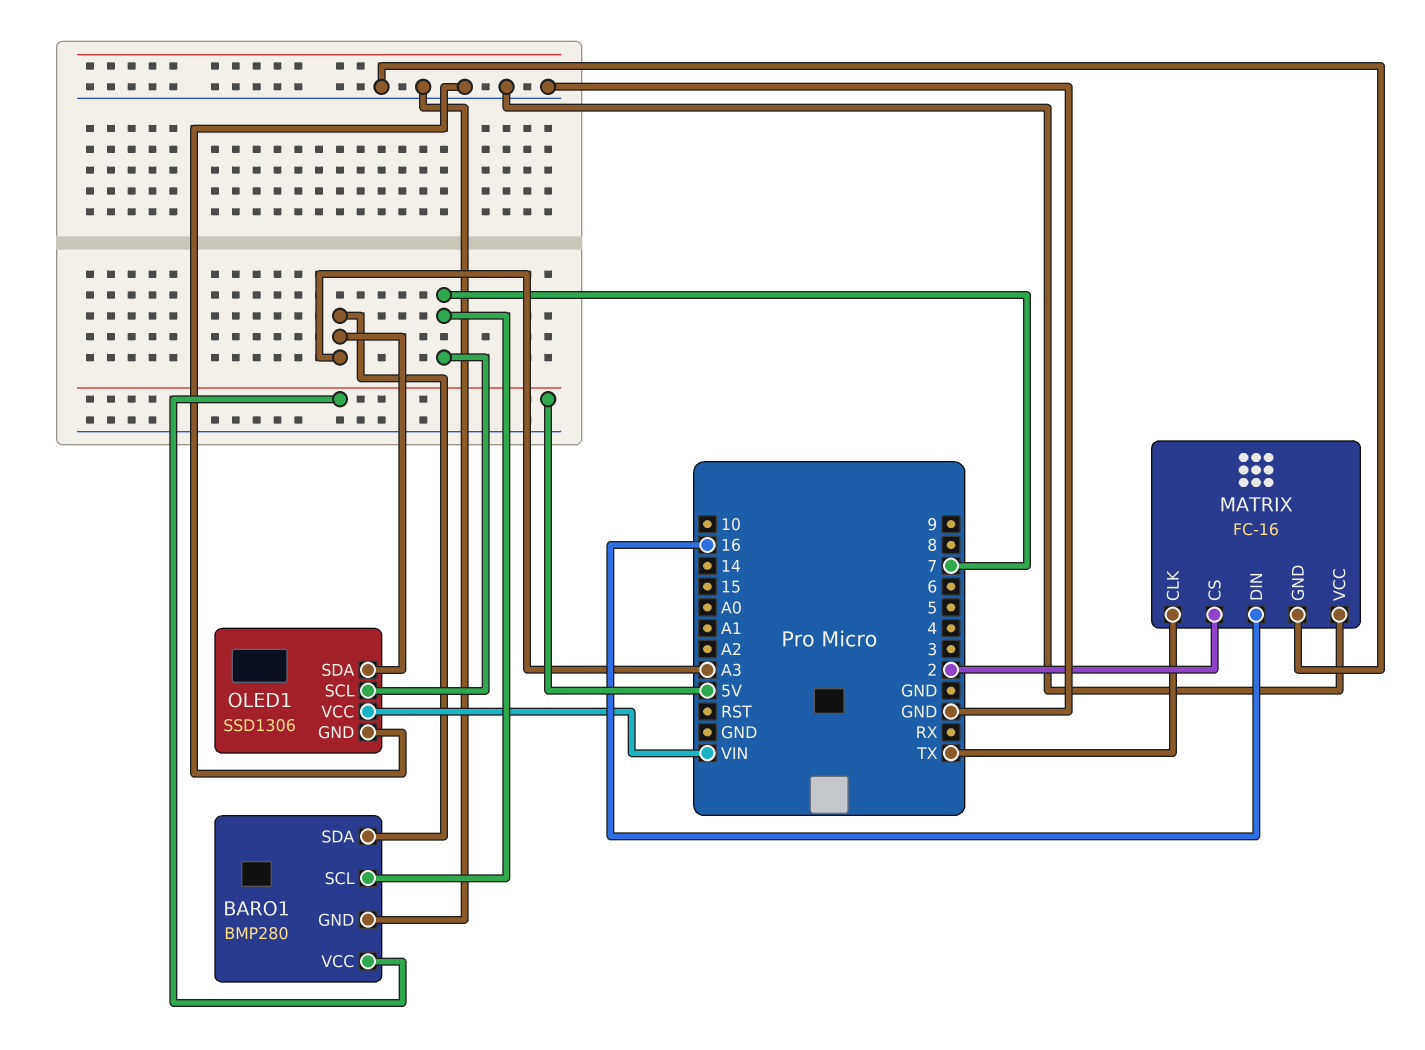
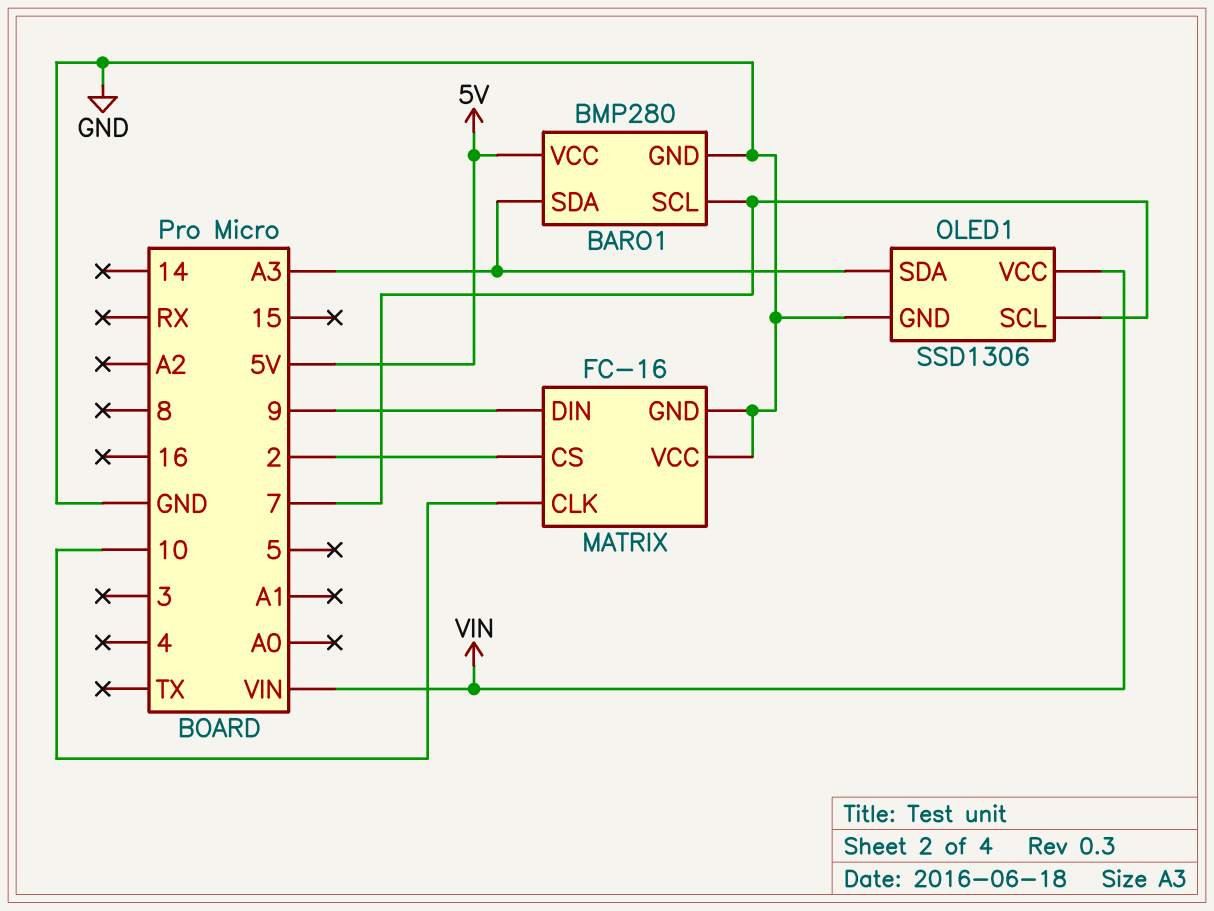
MATRIX pin CLK: TX -> 10
MATRIX pin DIN: 16 -> 9

